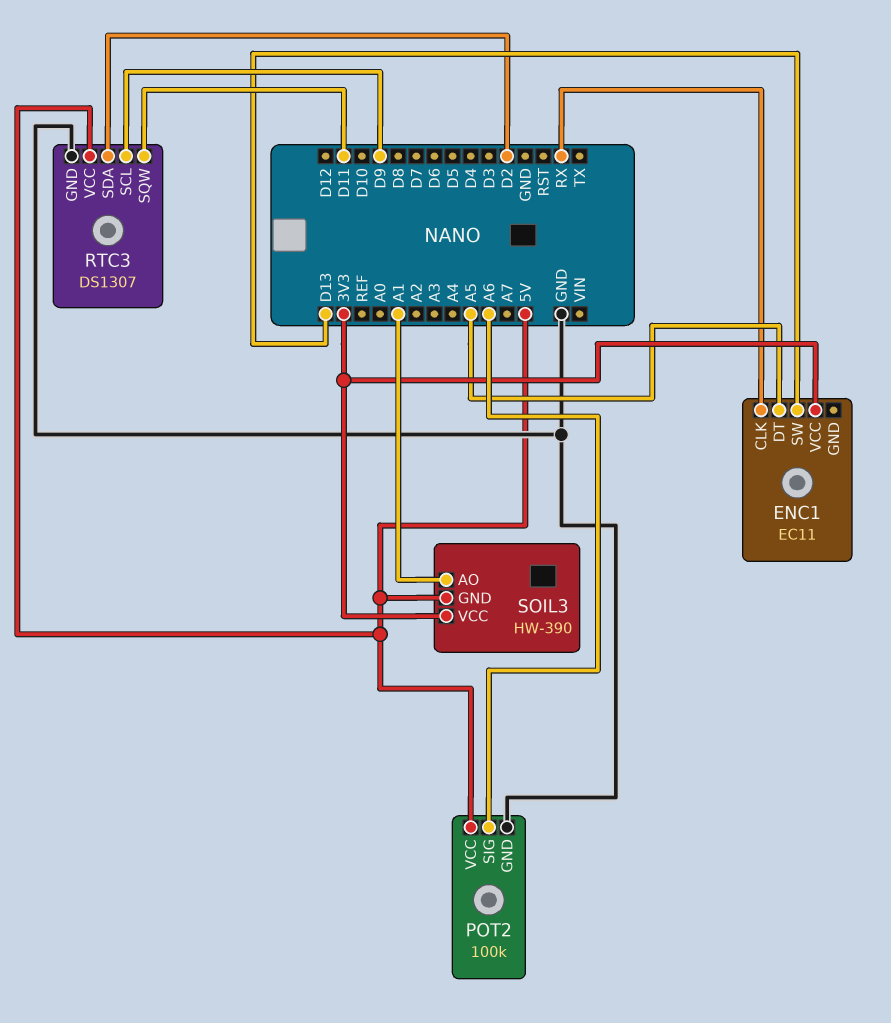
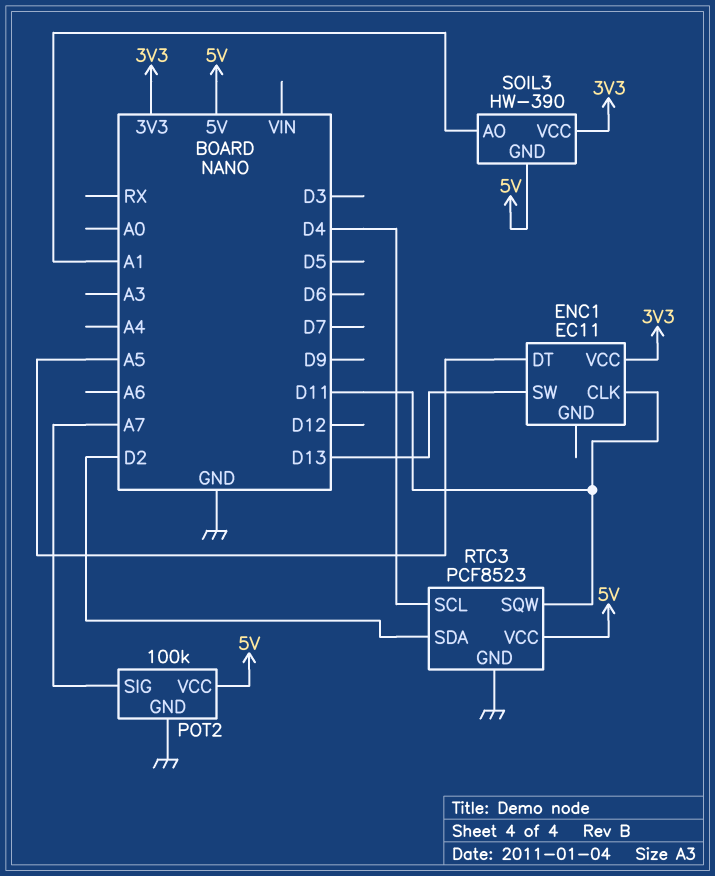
ENC1 pin CLK: RX -> D11
POT2 pin SIG: A6 -> A7
RTC3: DS1307 -> PCF8523
RTC3 pin SCL: D9 -> D4

